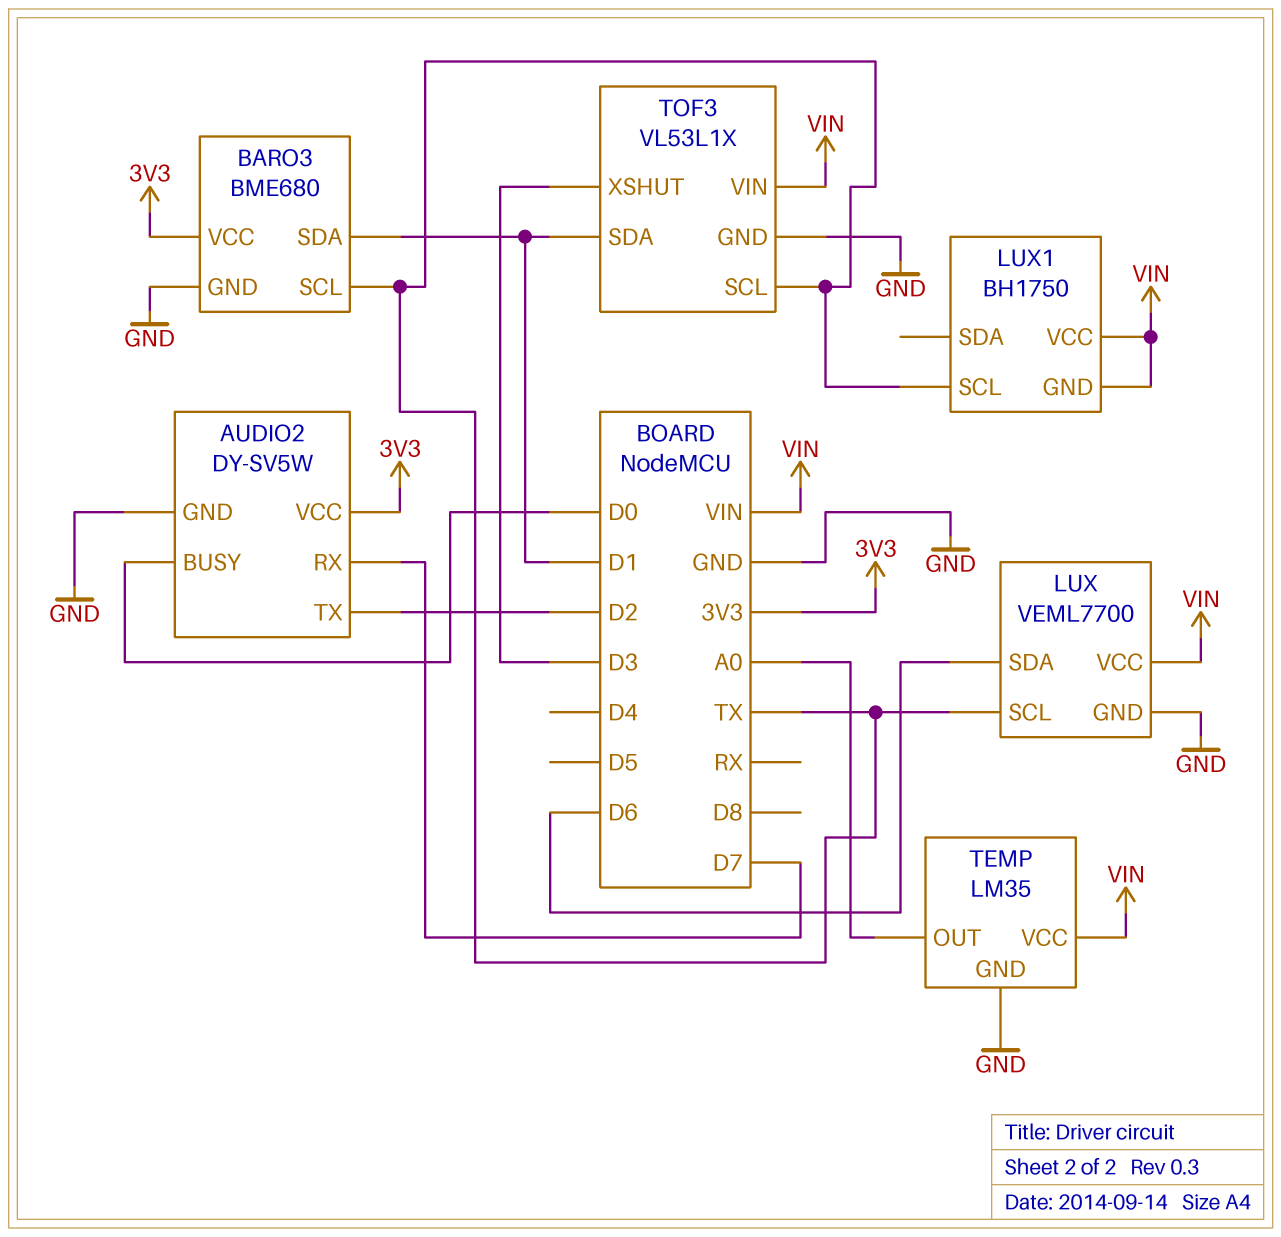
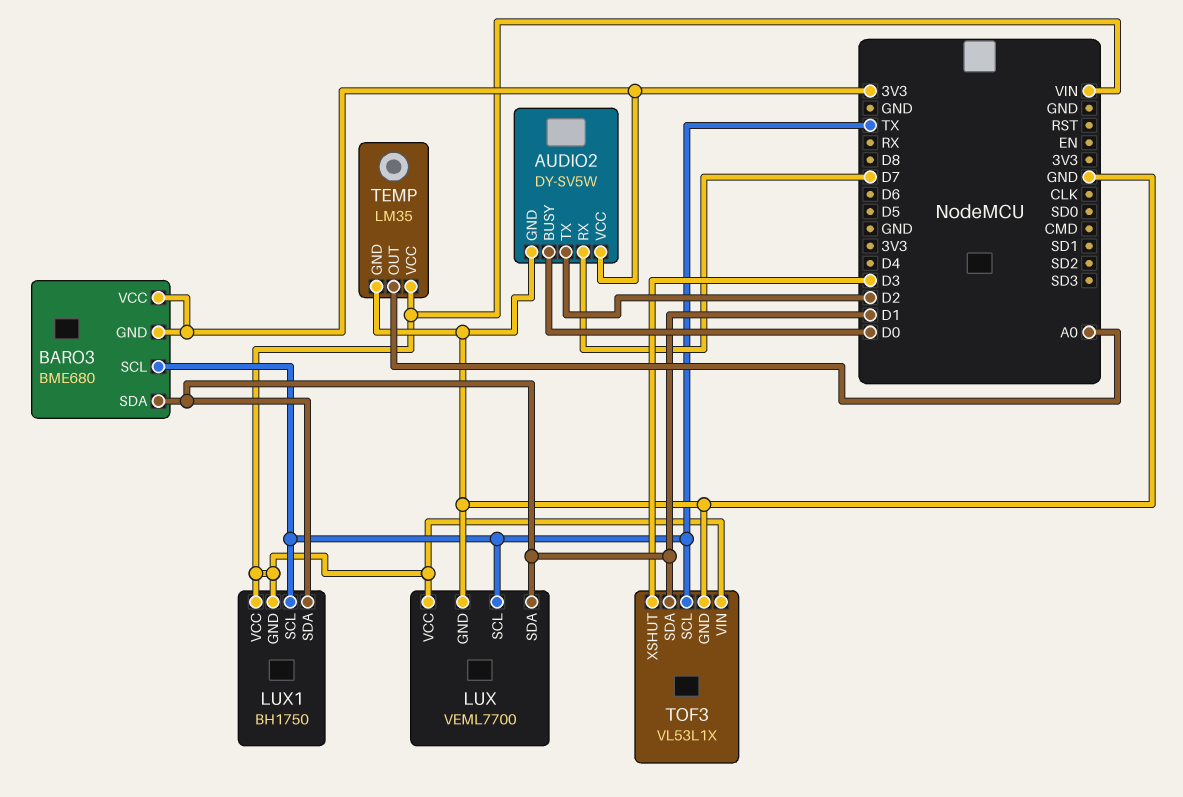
BARO3 pin GND: GND -> 3V3
LUX pin SDA: D6 -> D1
LUX1 pin SDA: none -> D1

